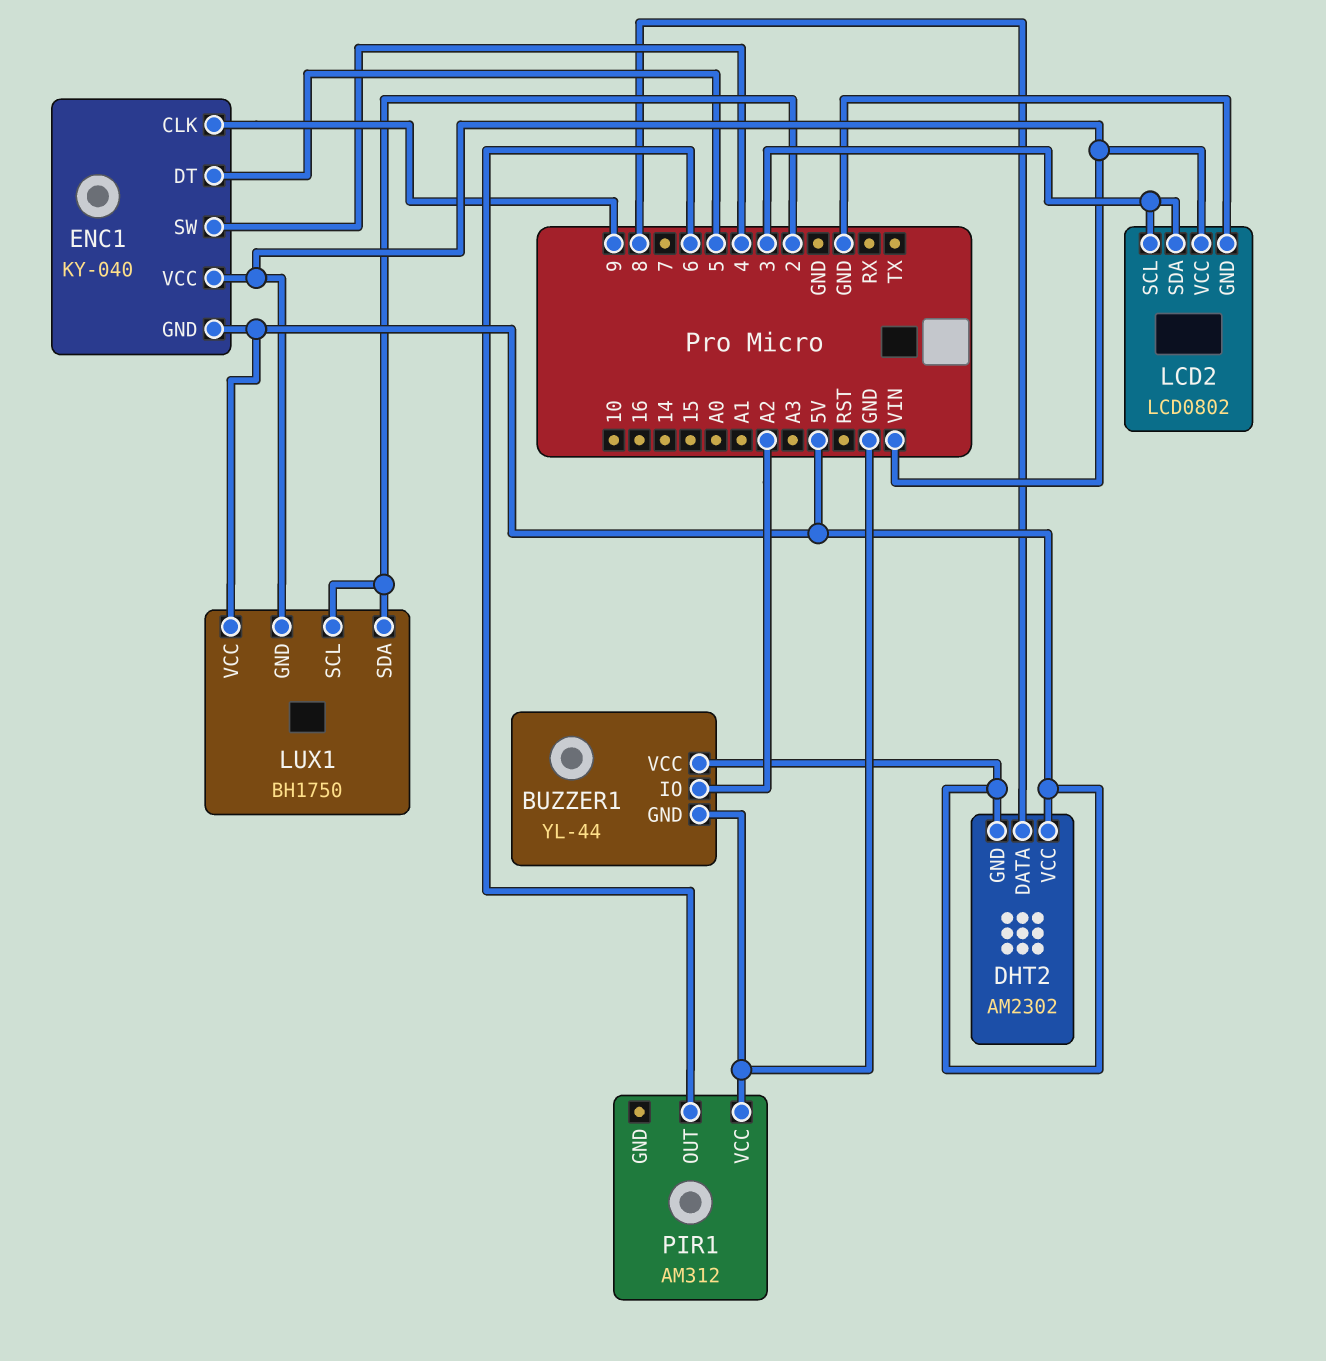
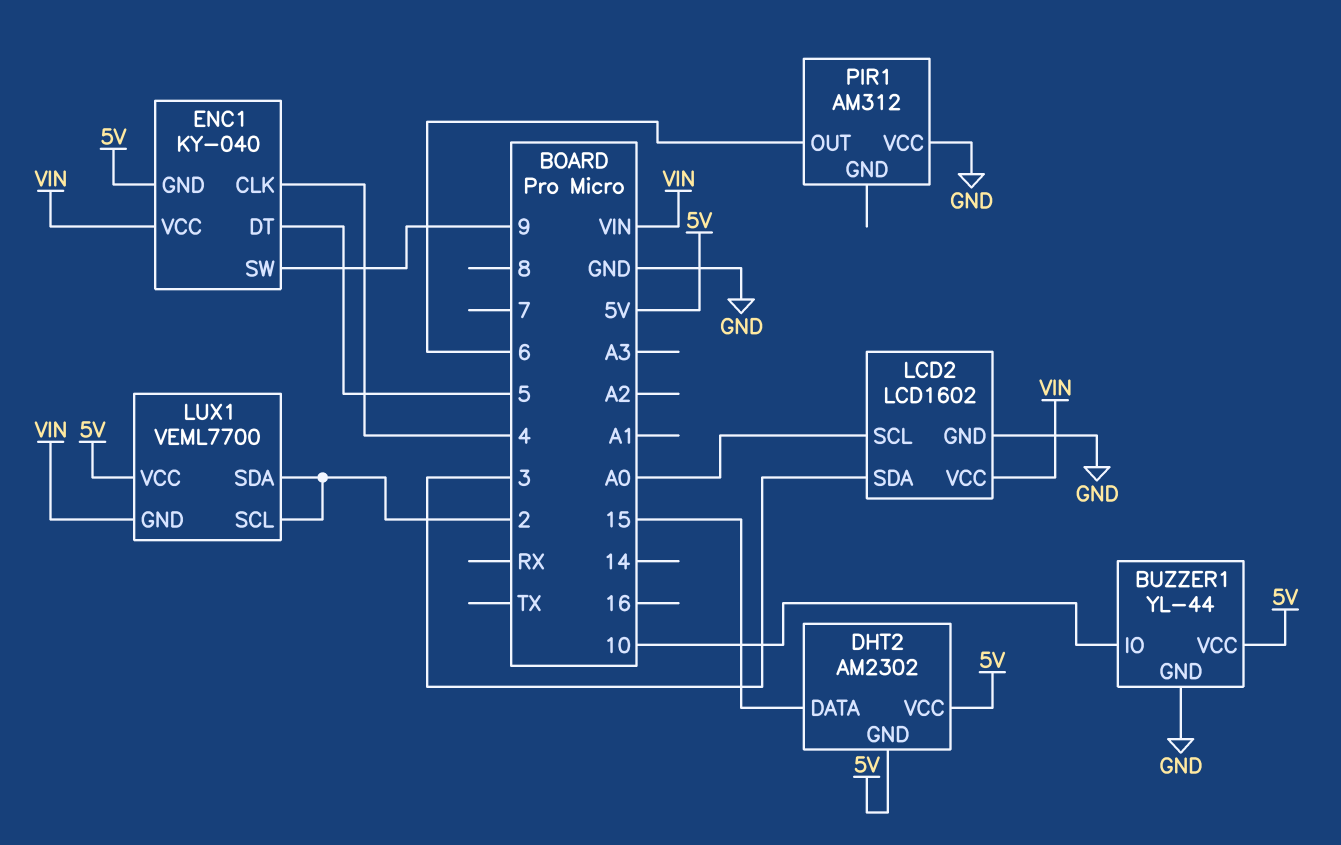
BUZZER1 pin IO: A2 -> 10
DHT2 pin DATA: 8 -> 15
ENC1 pin CLK: 9 -> 4
ENC1 pin SW: 4 -> 9
LCD2: LCD0802 -> LCD1602
LCD2 pin SCL: 3 -> A0
LUX1: BH1750 -> VEML7700

